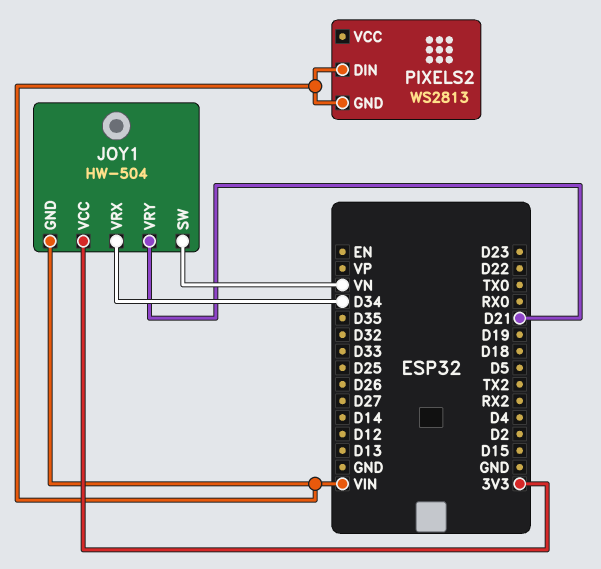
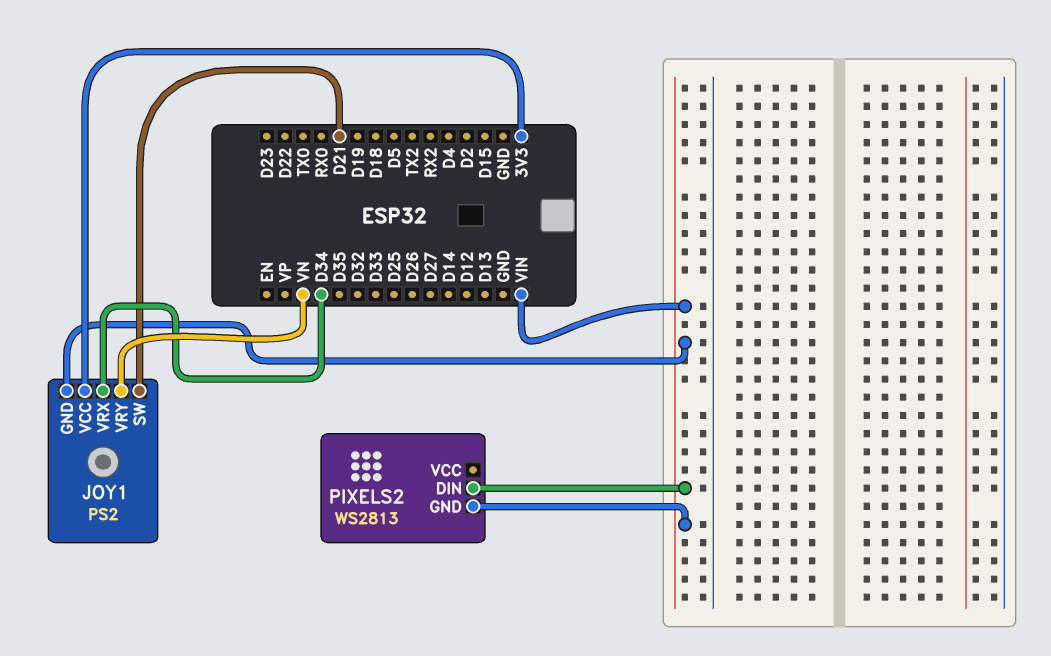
JOY1: HW-504 -> PS2
JOY1 pin SW: VN -> D21
JOY1 pin VRY: D21 -> VN

